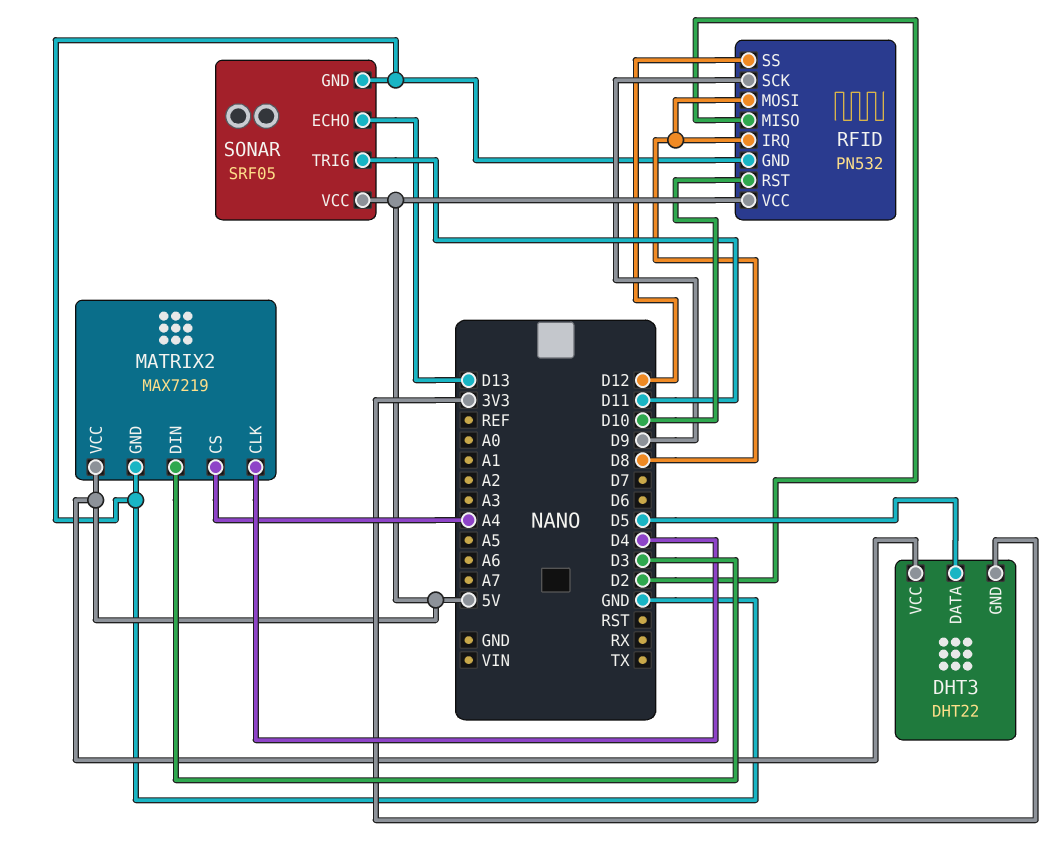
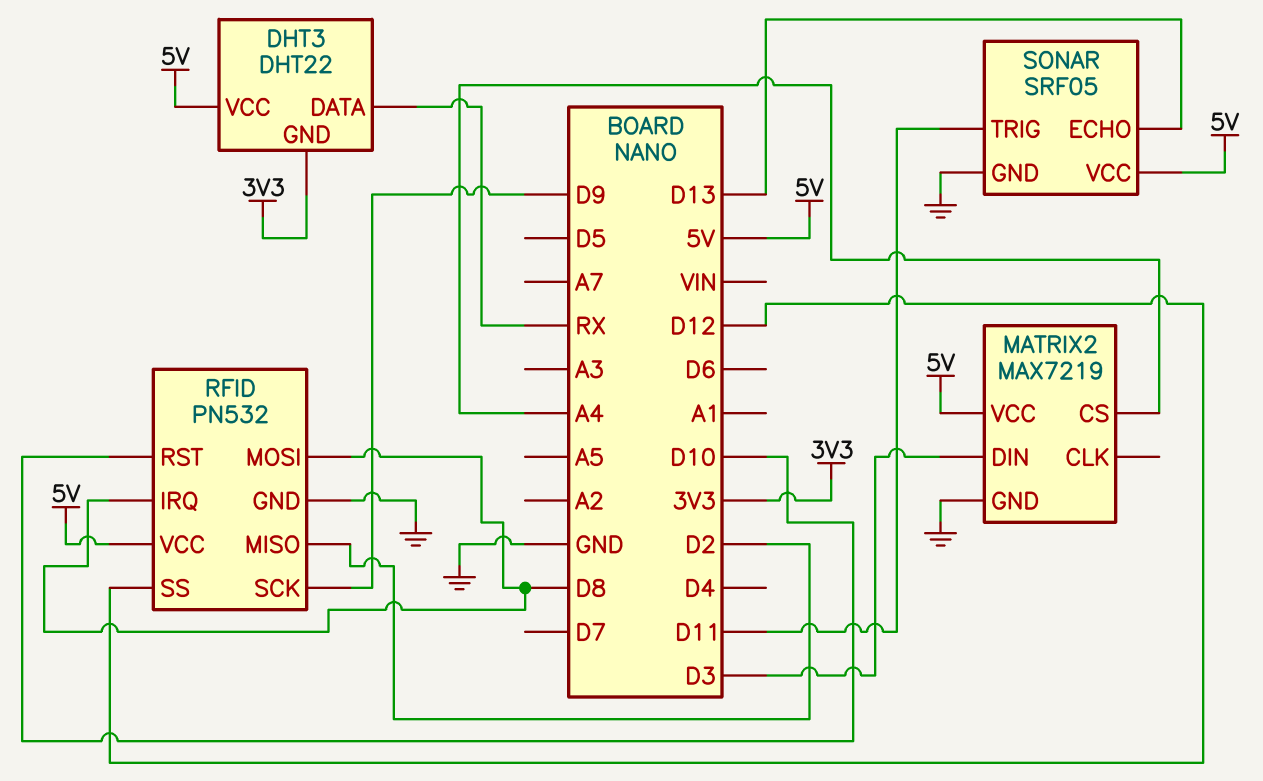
DHT3 pin DATA: D5 -> RX
MATRIX2 pin CLK: D4 -> none

